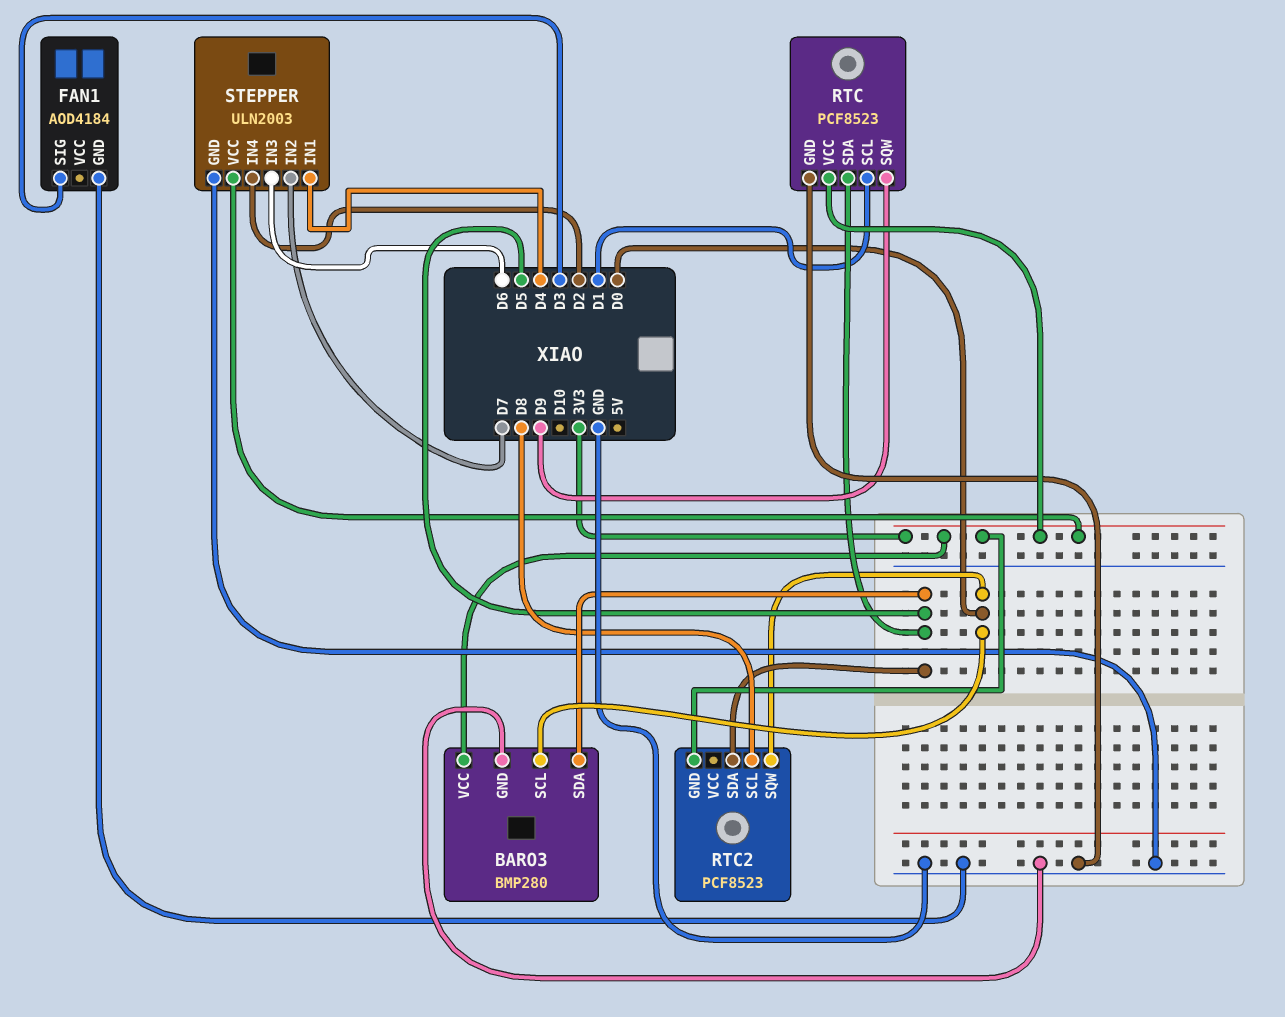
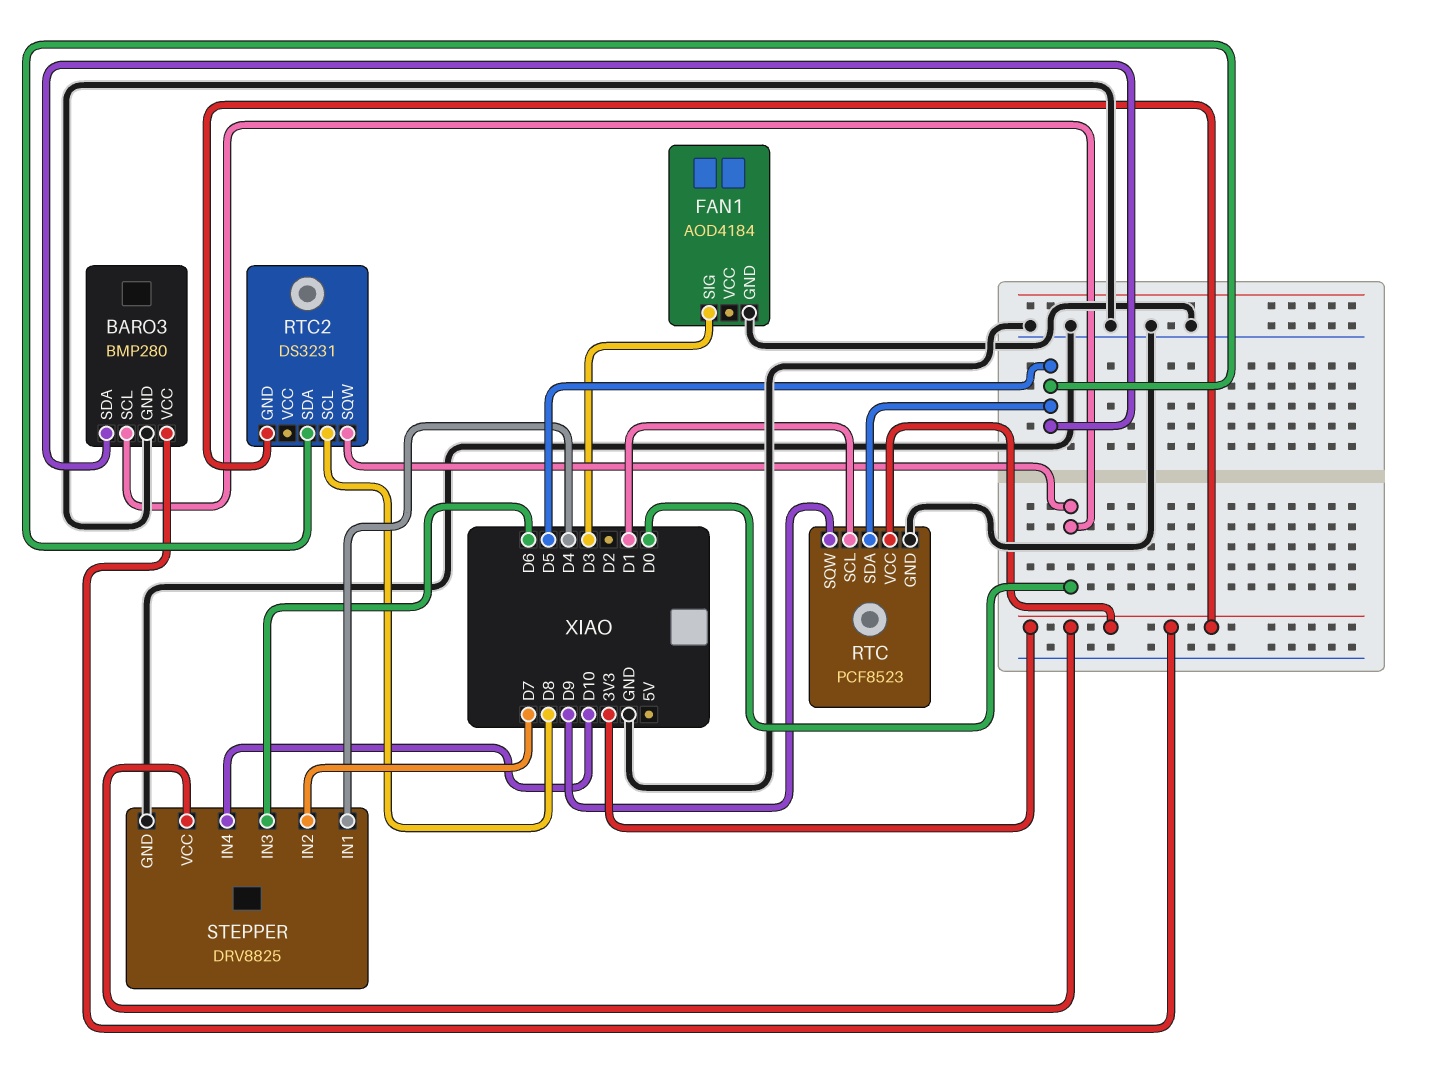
RTC2: PCF8523 -> DS3231
STEPPER: ULN2003 -> DRV8825
STEPPER pin IN4: D2 -> D10

